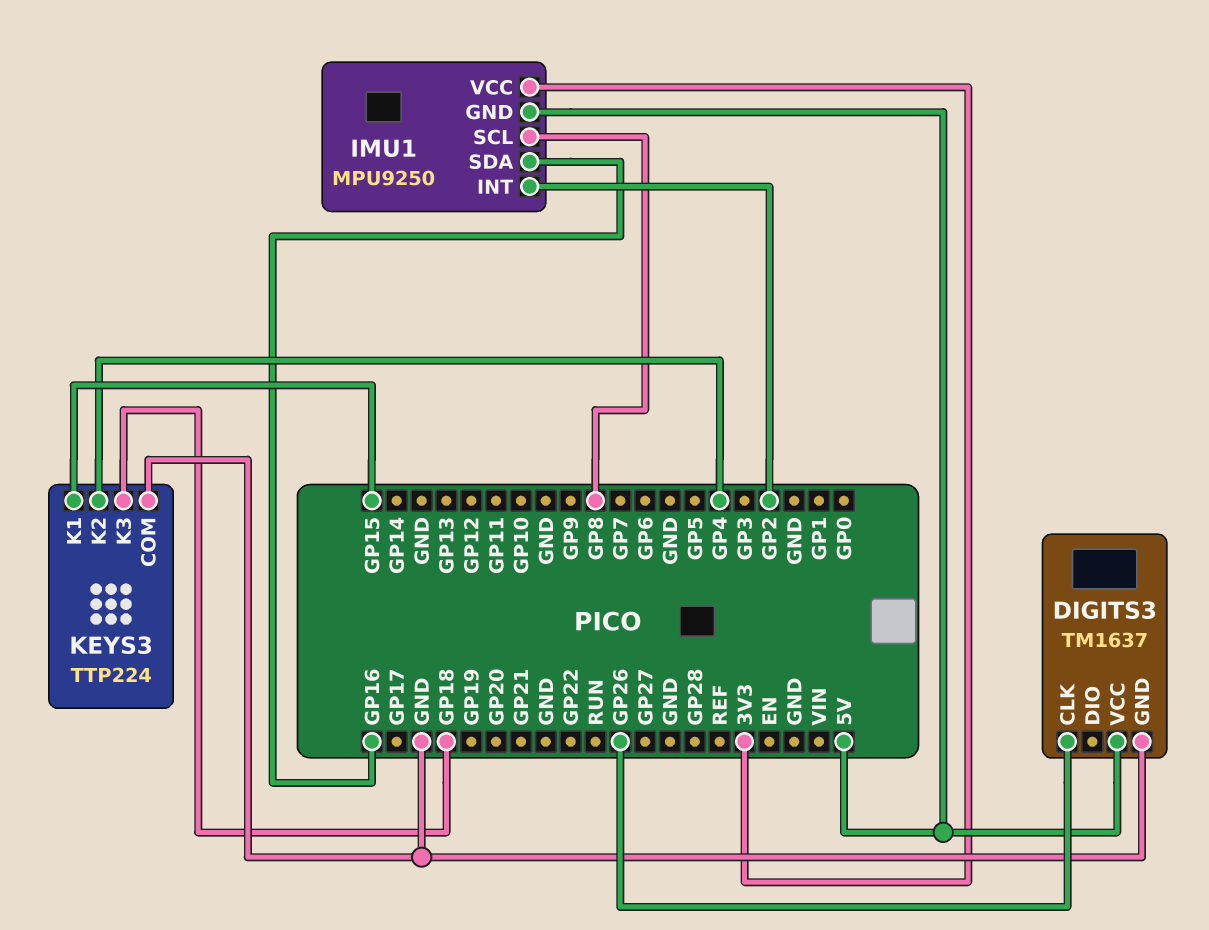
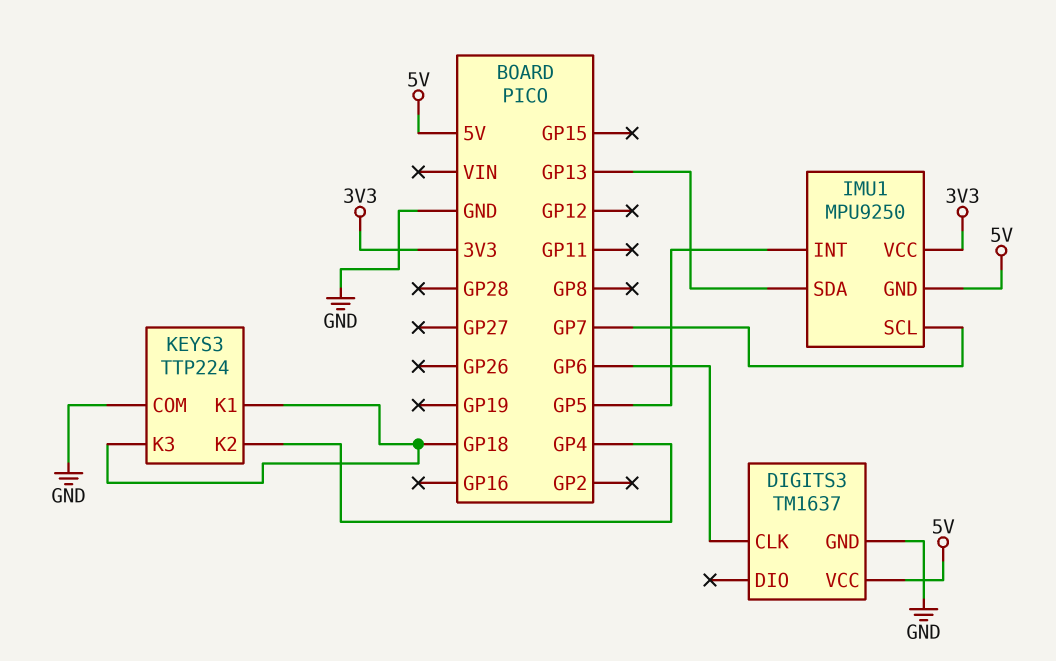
DIGITS3 pin CLK: GP26 -> GP6
IMU1 pin INT: GP2 -> GP5
IMU1 pin SCL: GP8 -> GP7
IMU1 pin SDA: GP16 -> GP13
KEYS3 pin K1: GP15 -> GP18

